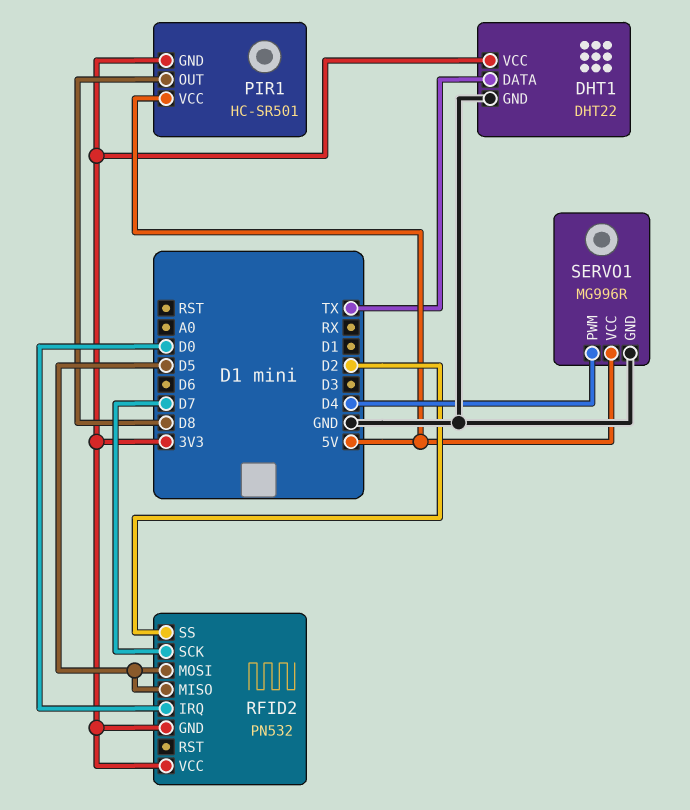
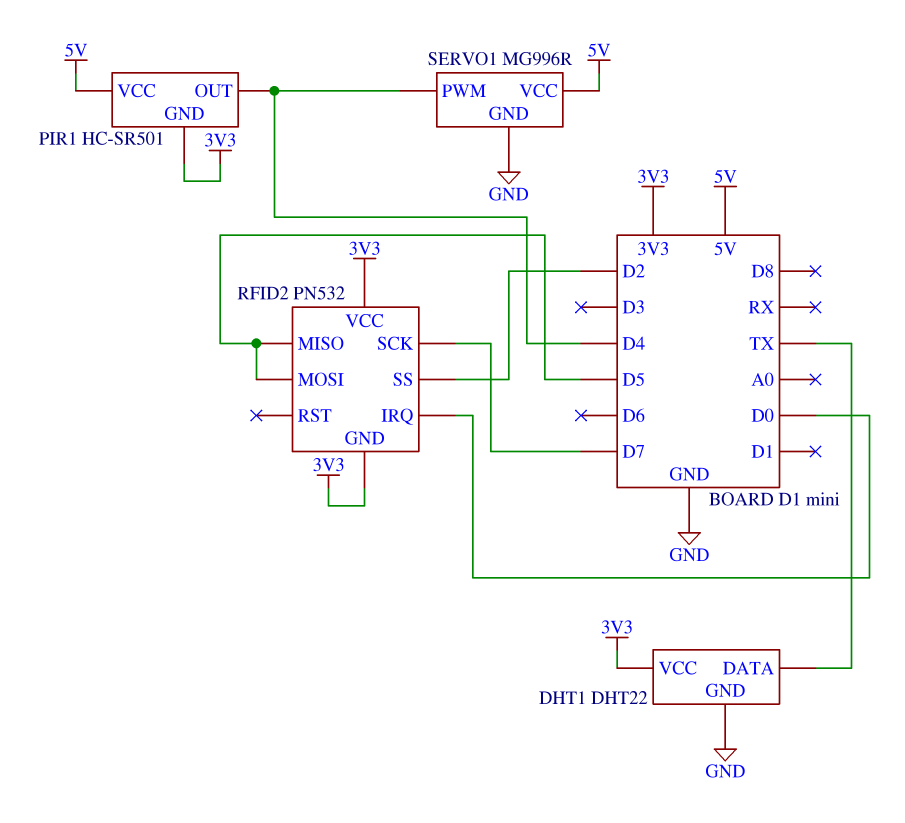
PIR1 pin OUT: D8 -> D4

